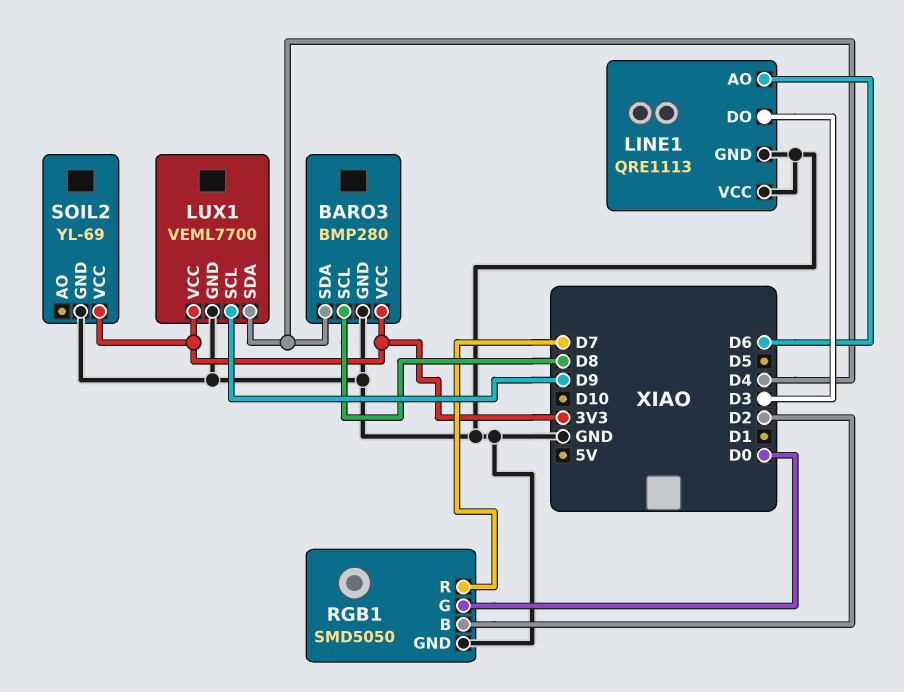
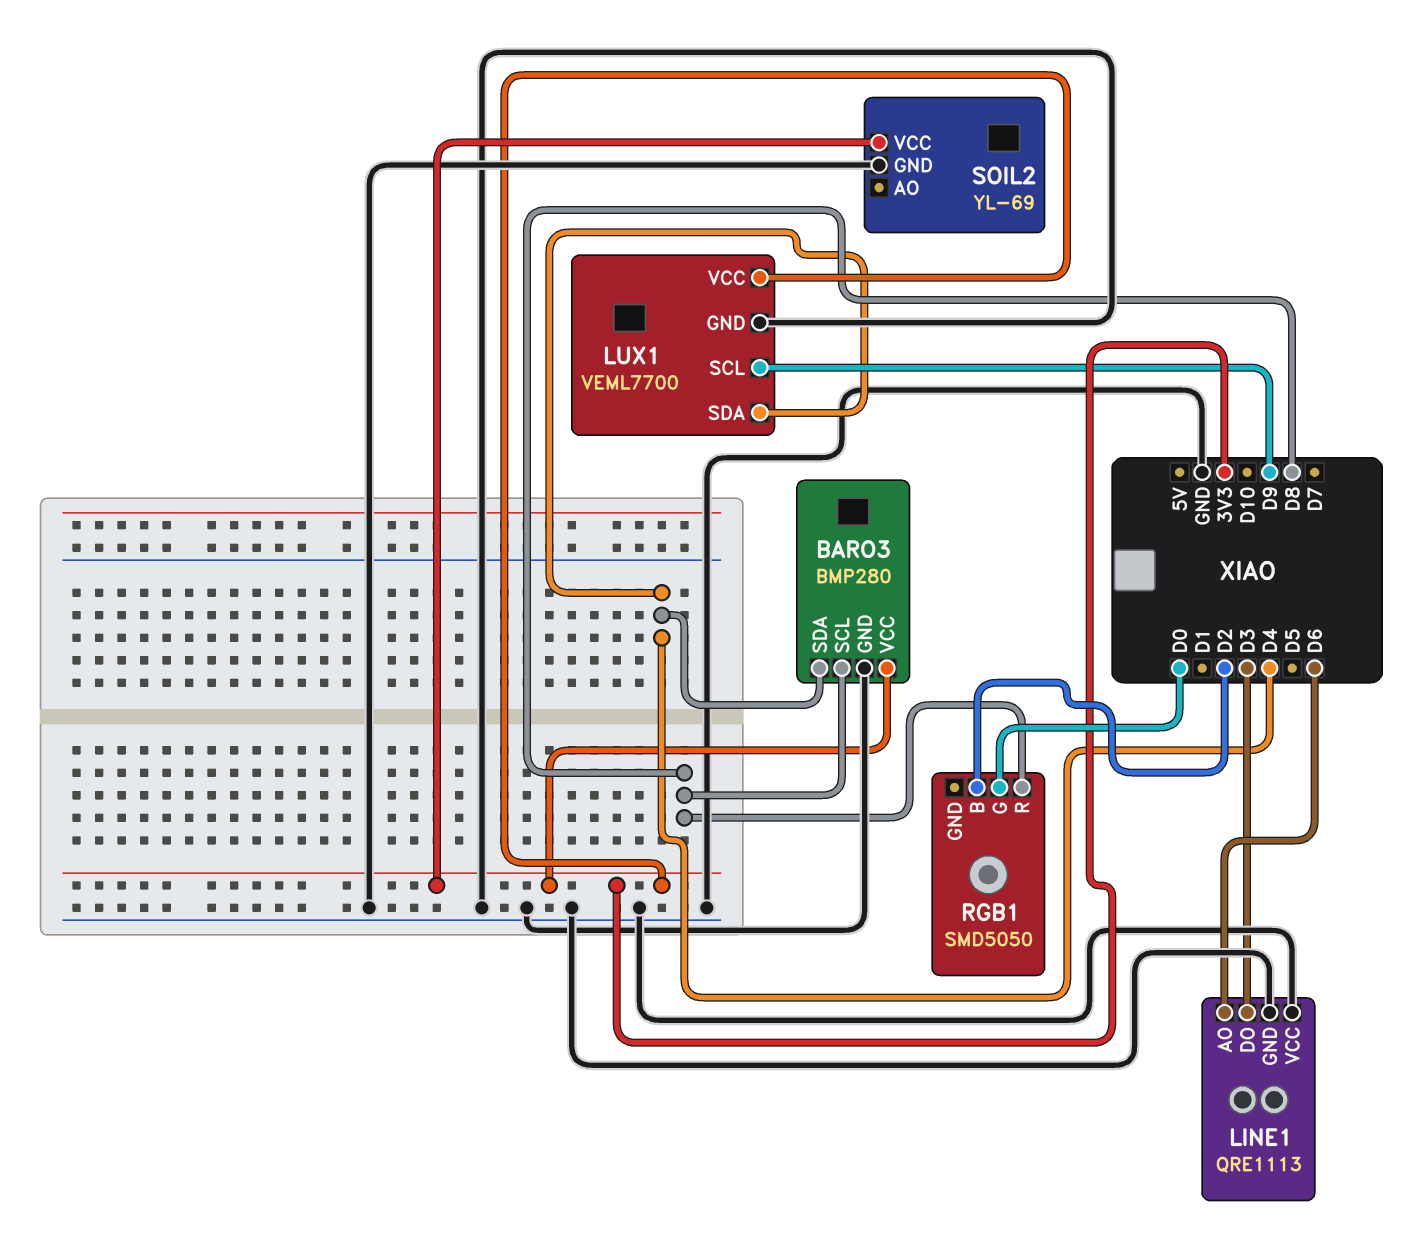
RGB1 pin GND: GND -> none
RGB1 pin R: D7 -> D8

